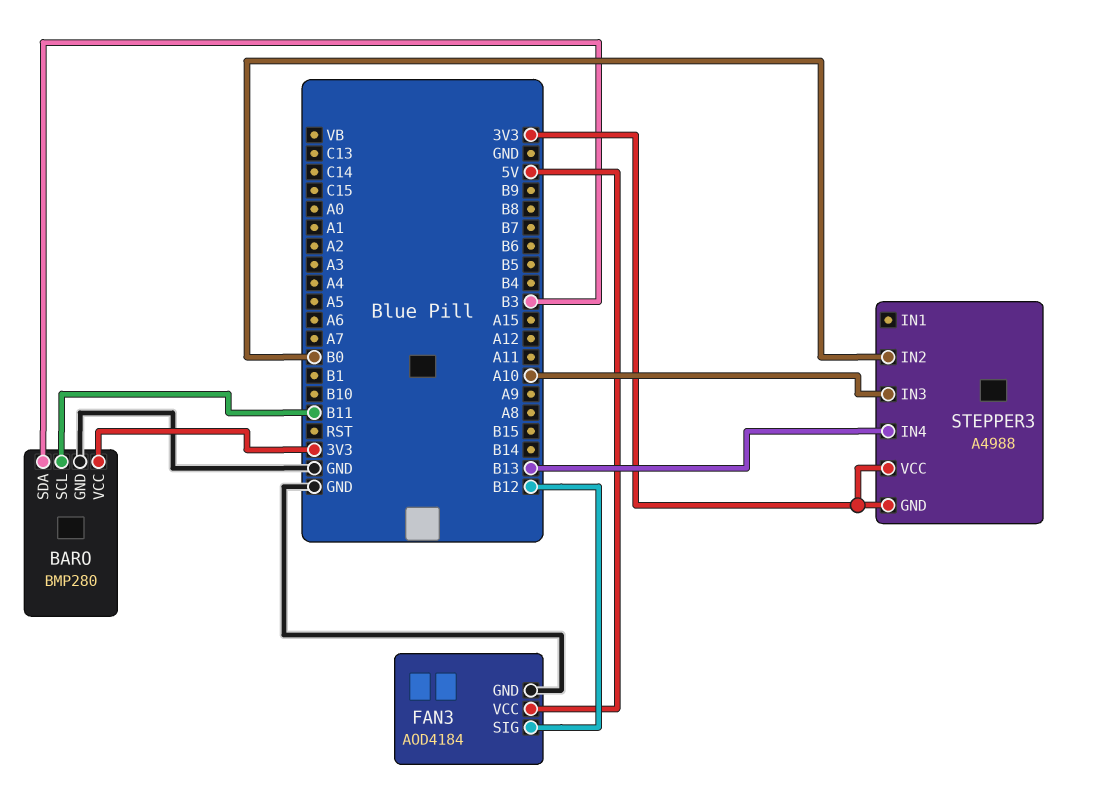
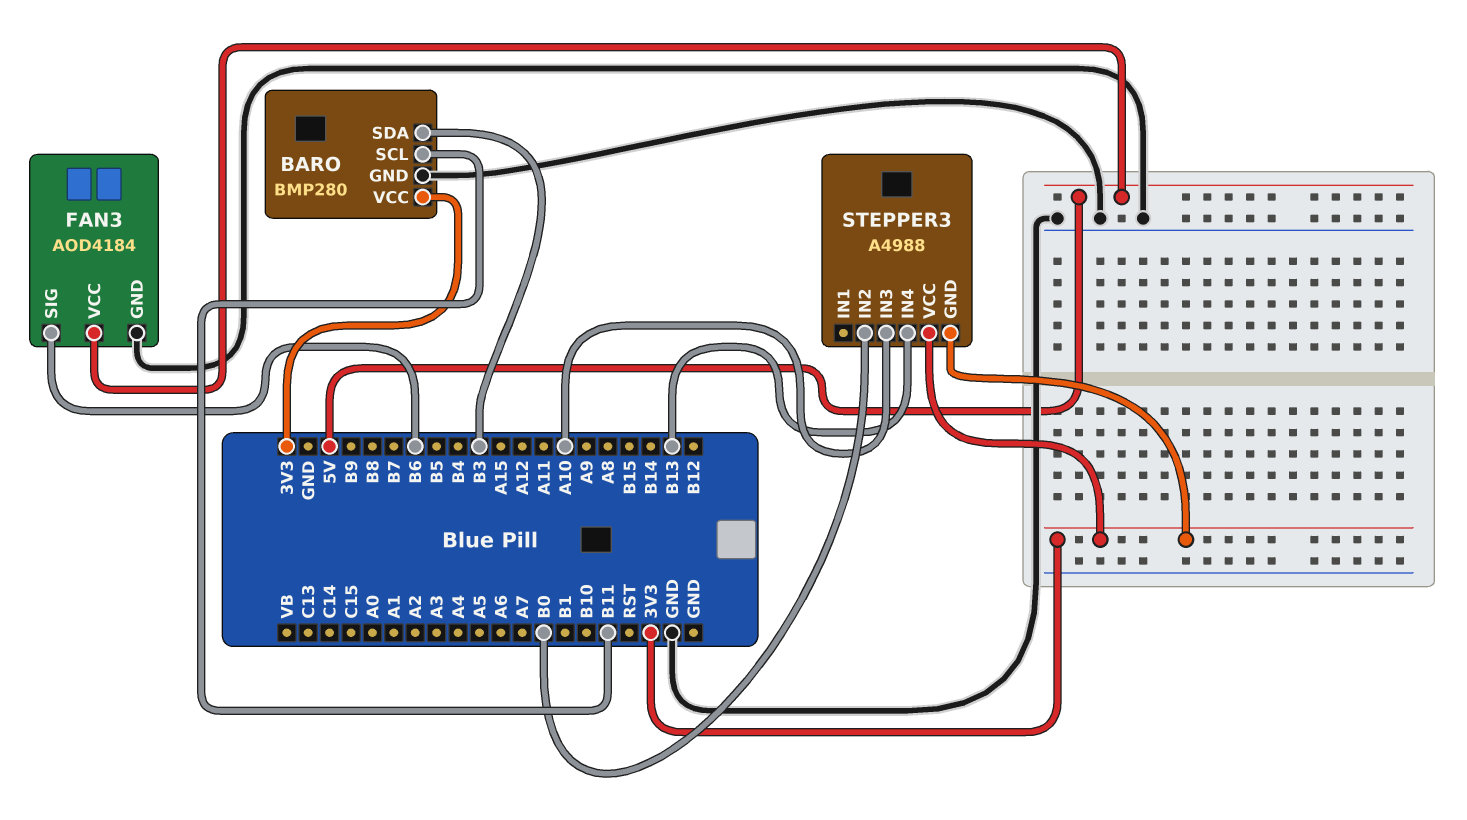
FAN3 pin SIG: B12 -> B6

